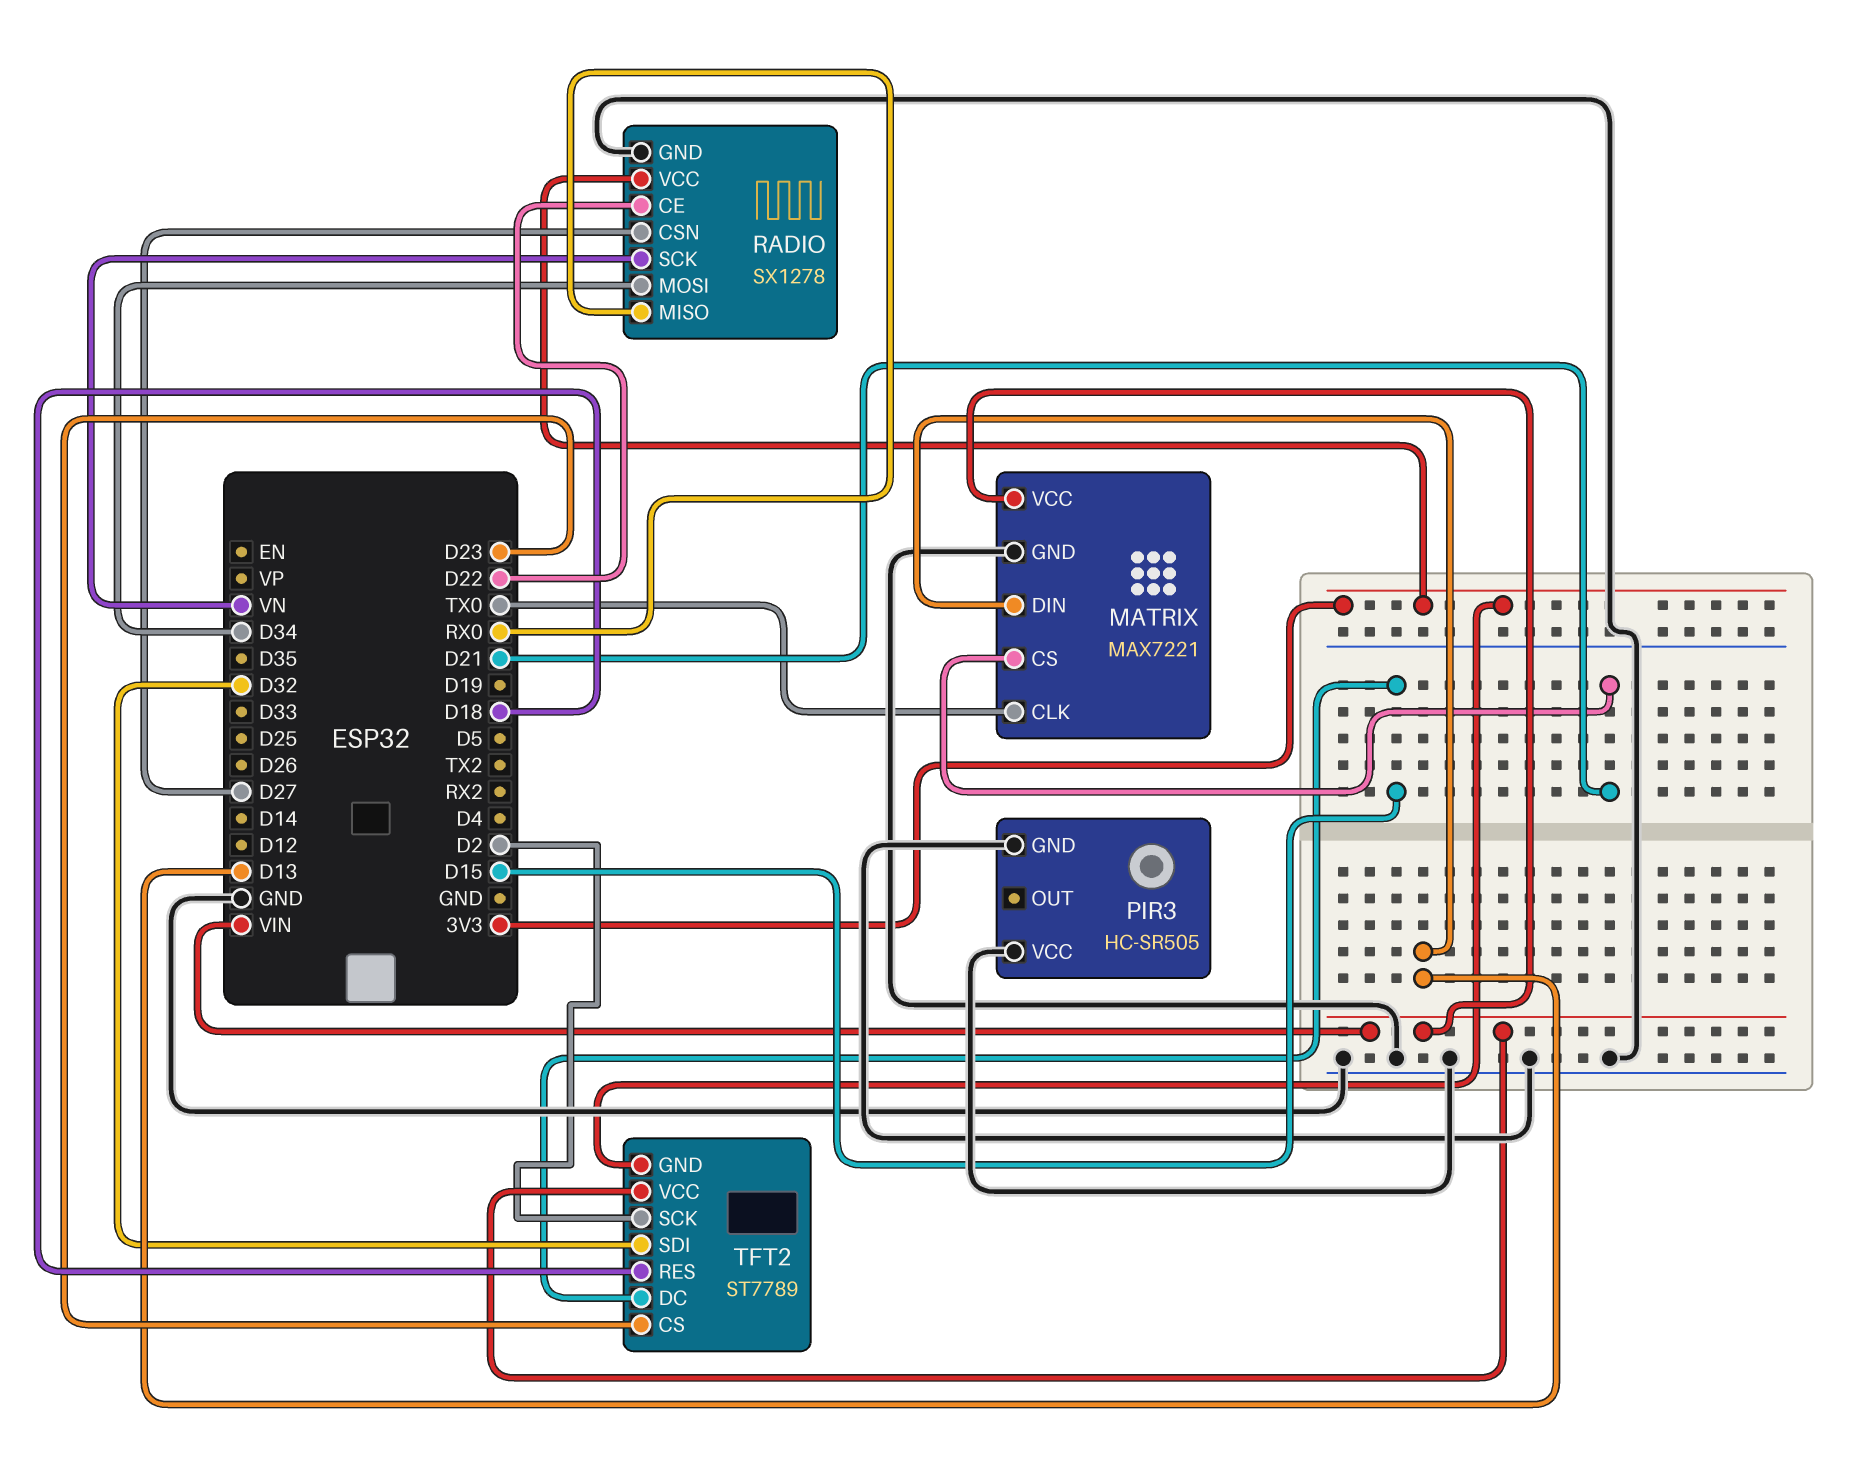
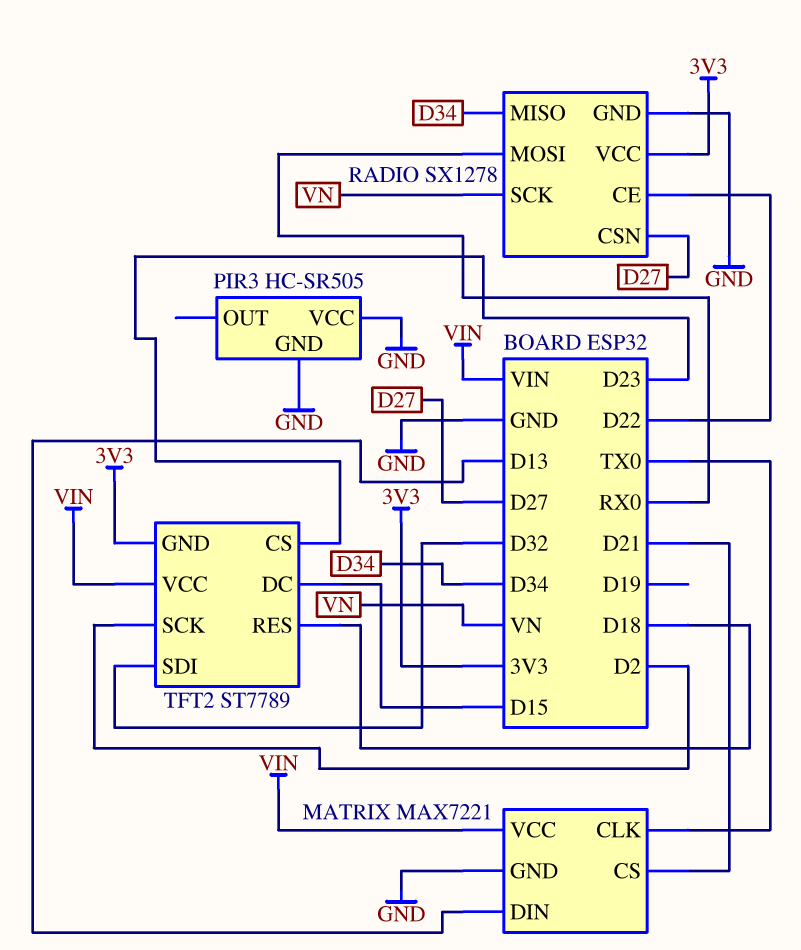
RADIO pin MISO: RX0 -> D34
RADIO pin MOSI: D34 -> RX0

